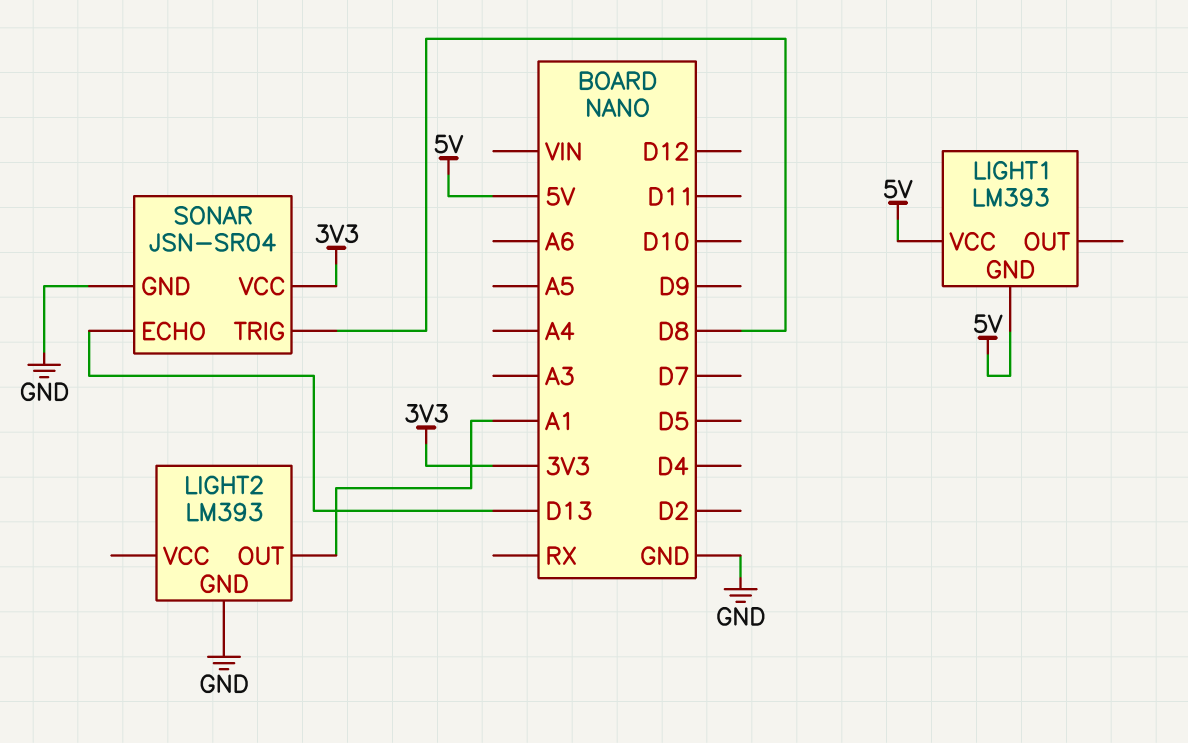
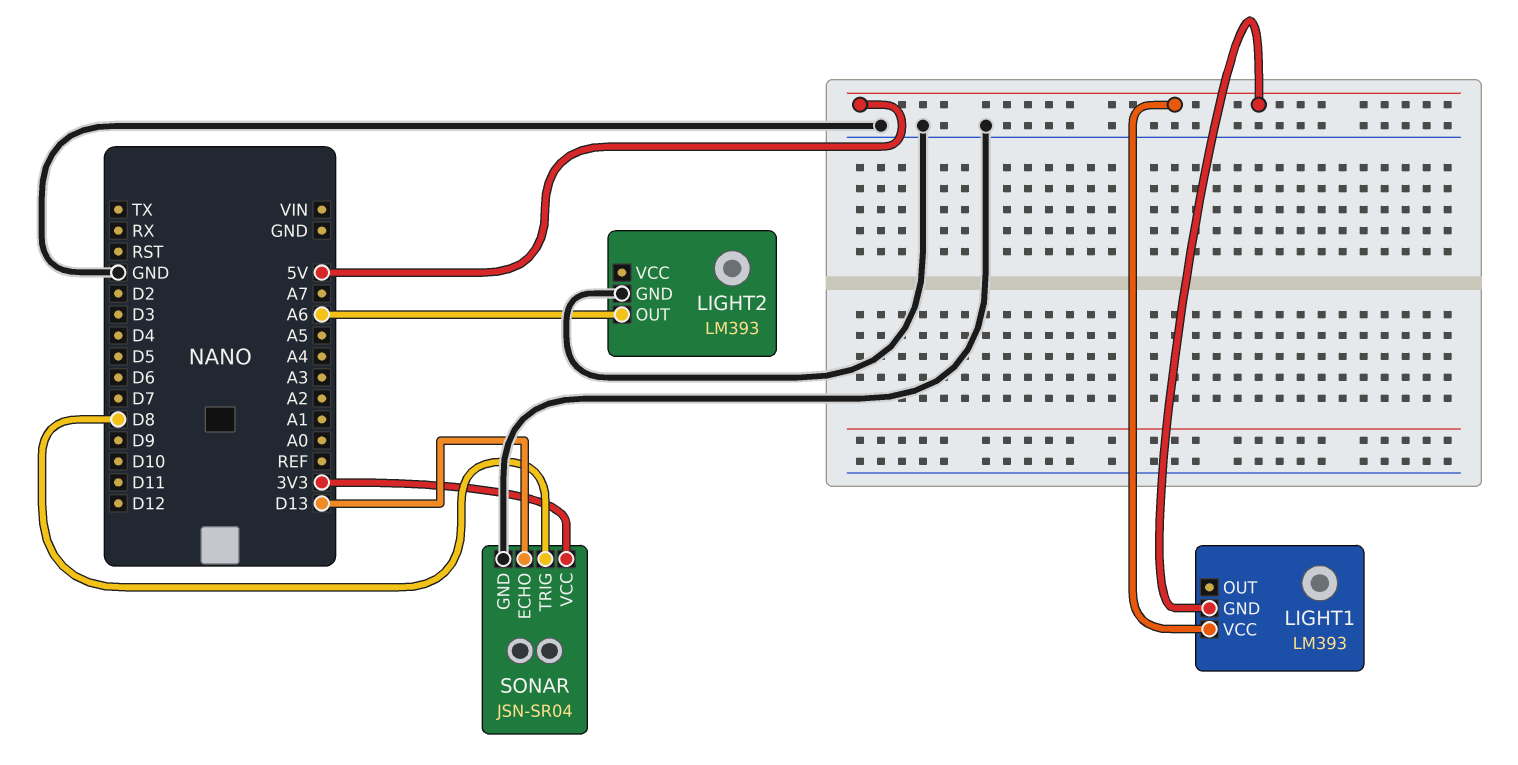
LIGHT2 pin OUT: A1 -> A6

